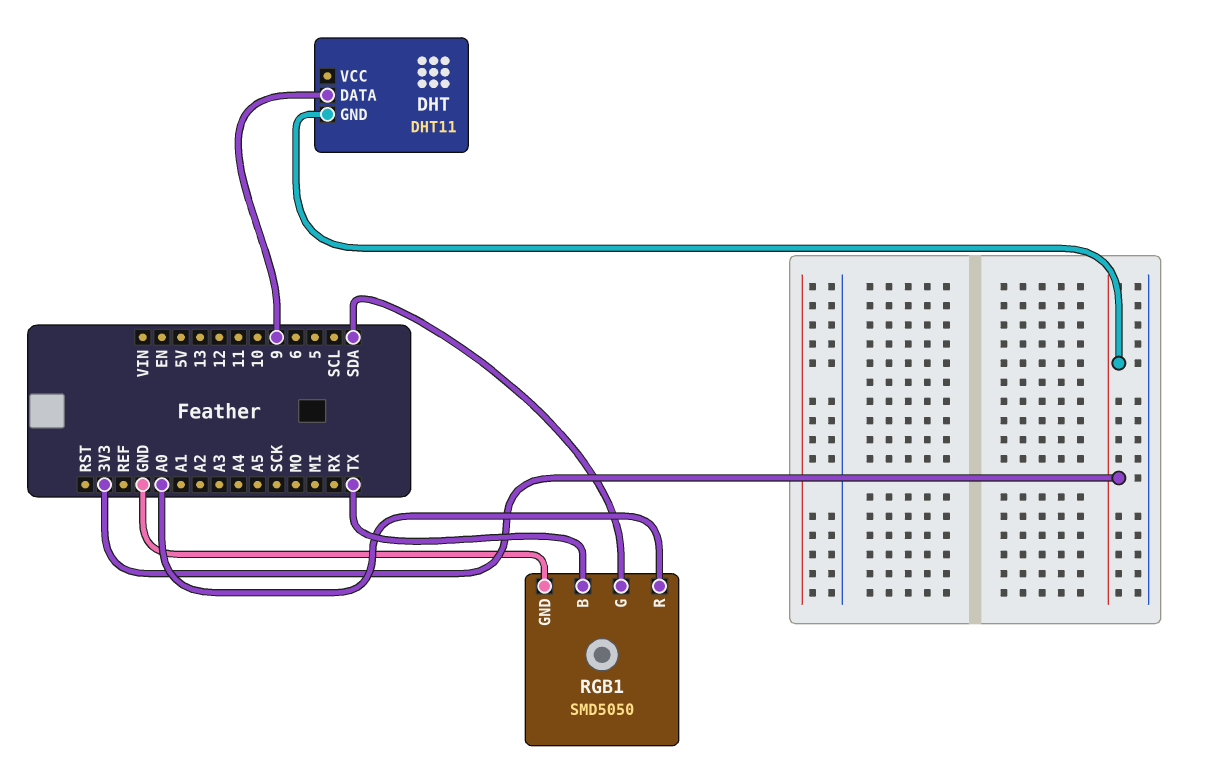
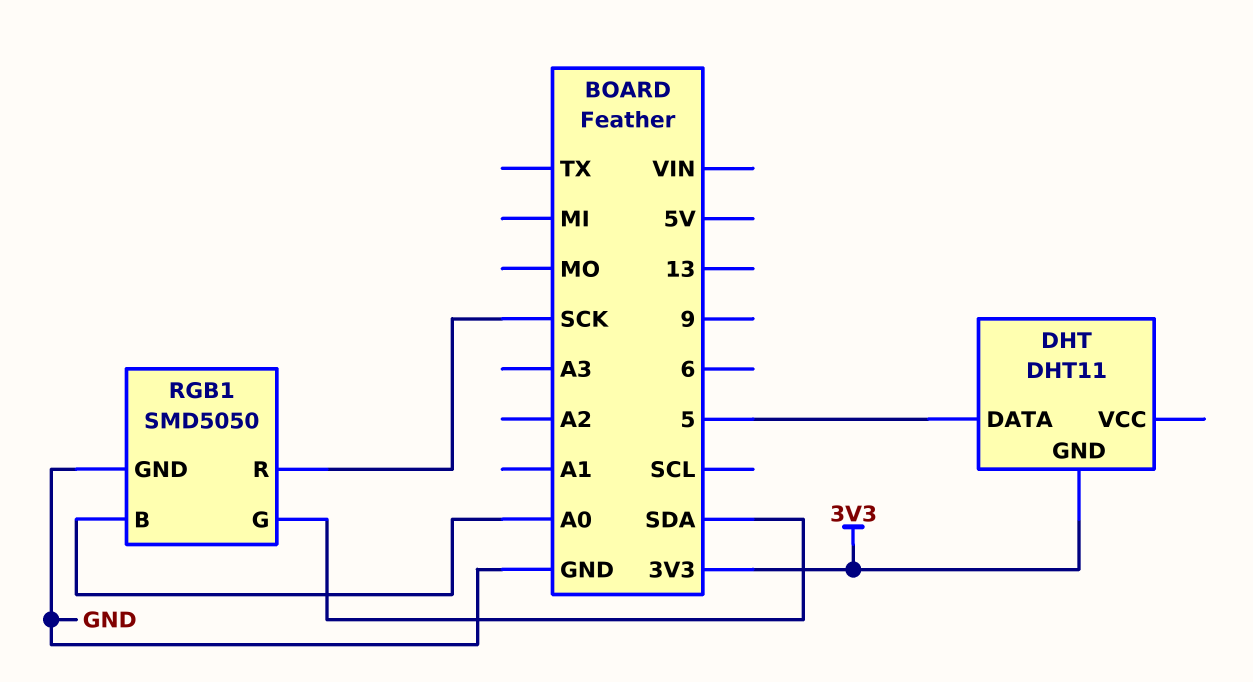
DHT pin DATA: 9 -> 5
RGB1 pin B: TX -> A0
RGB1 pin R: A0 -> SCK

